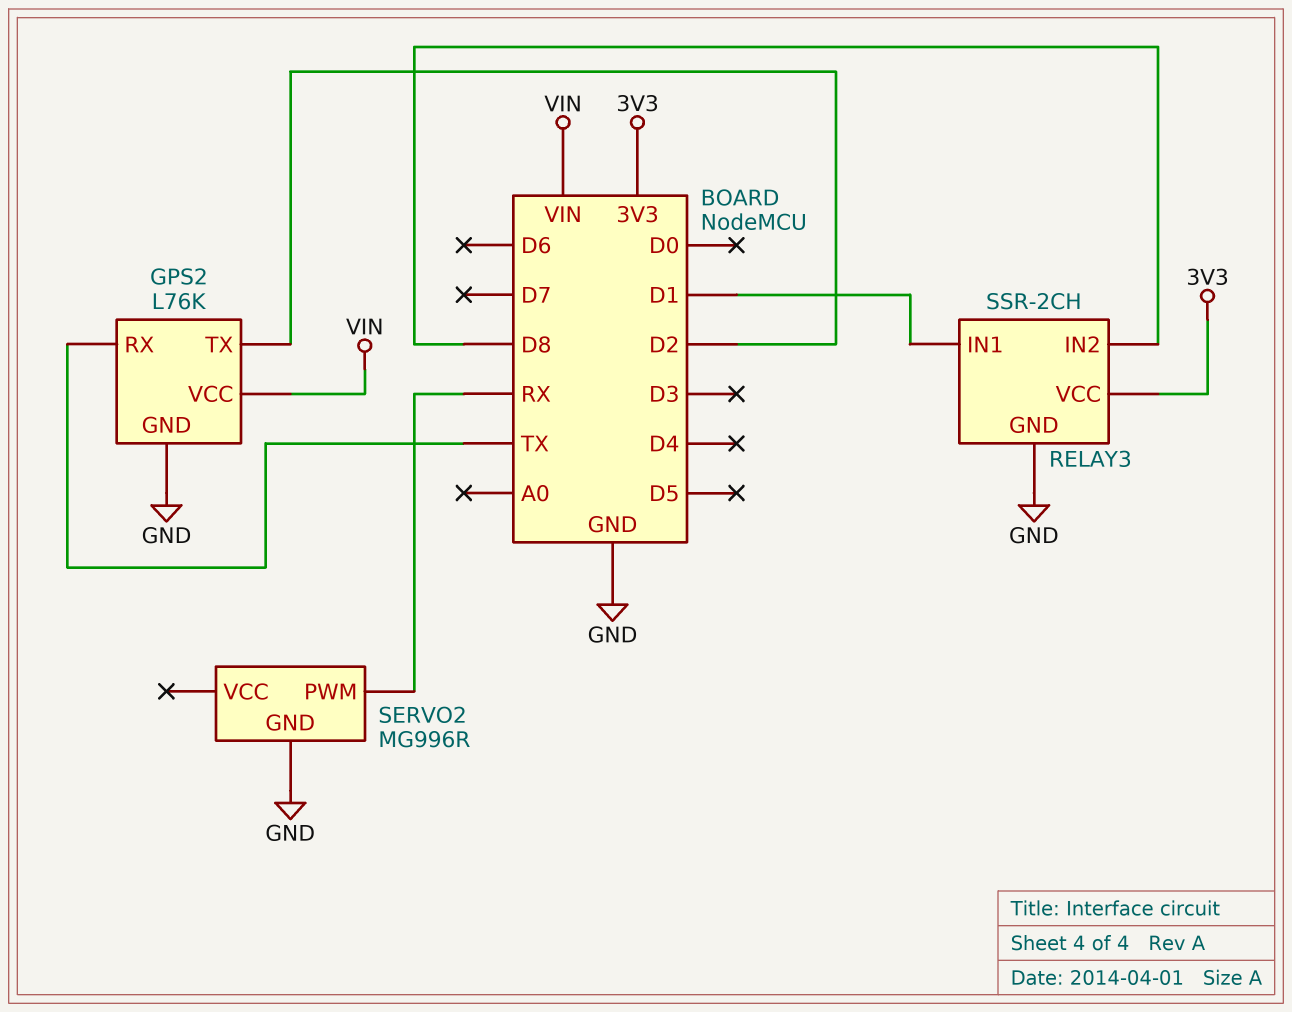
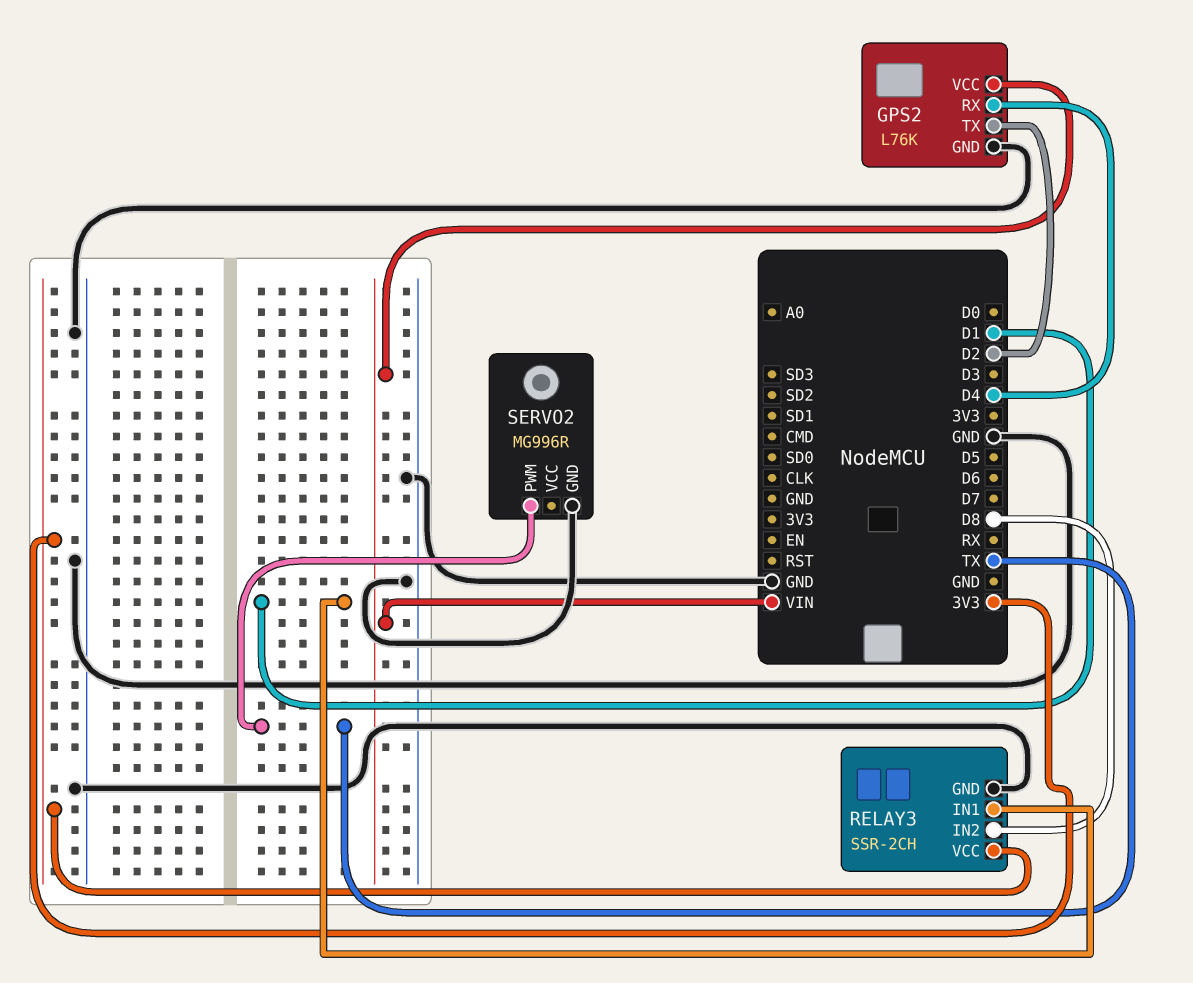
GPS2 pin RX: TX -> D4
SERVO2 pin PWM: RX -> TX

